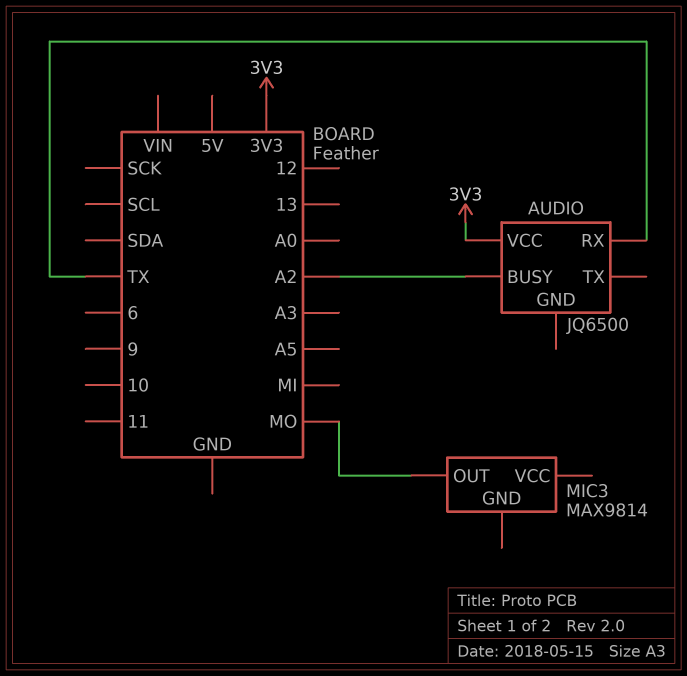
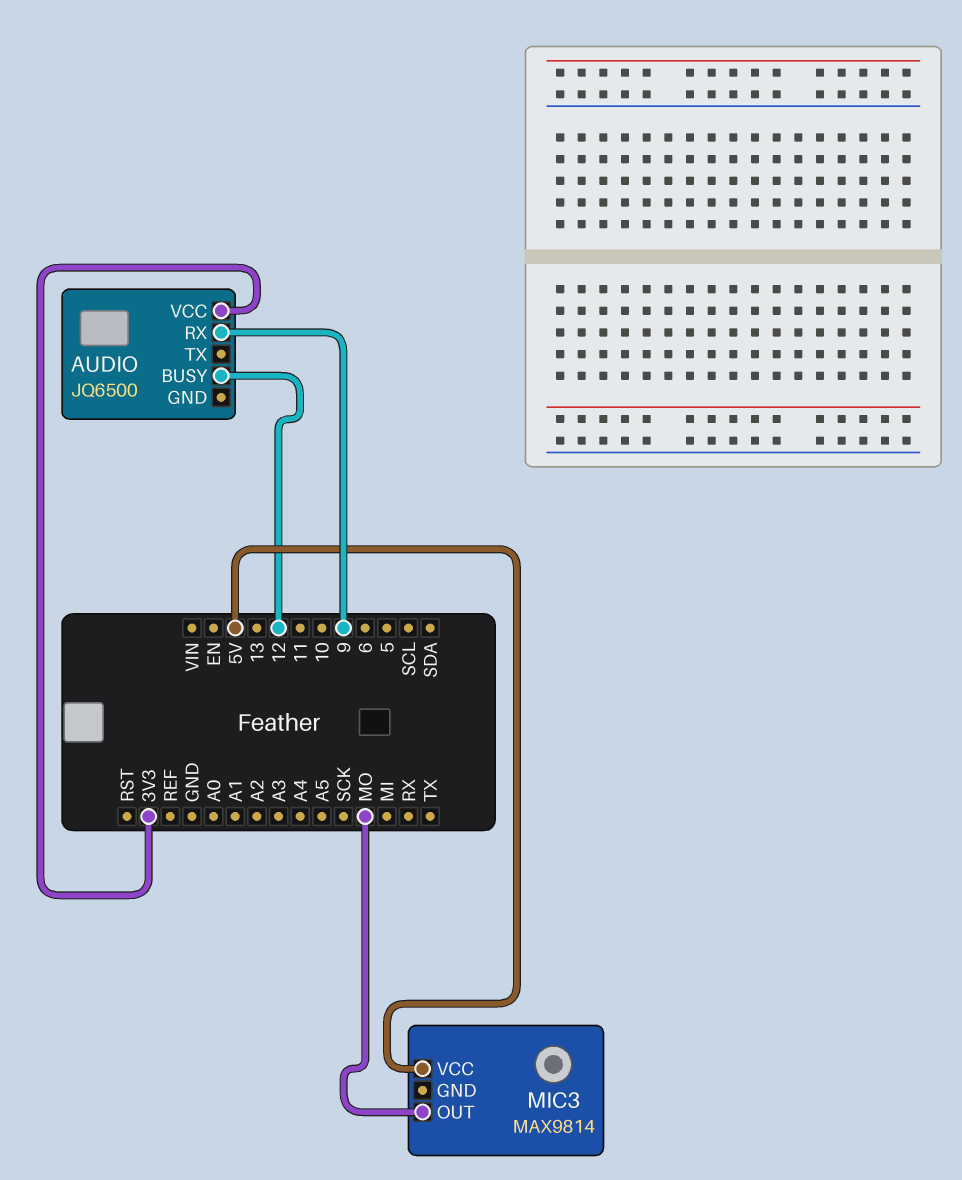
AUDIO pin BUSY: A2 -> 12
AUDIO pin RX: TX -> 9
MIC3 pin VCC: none -> 5V

